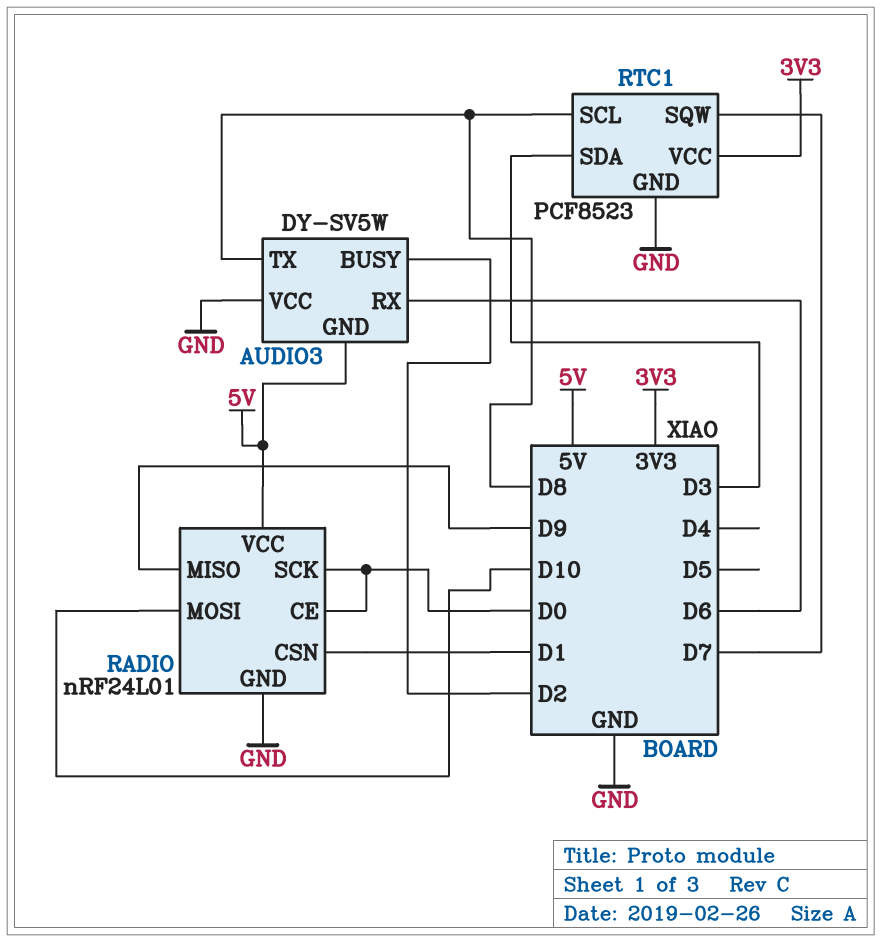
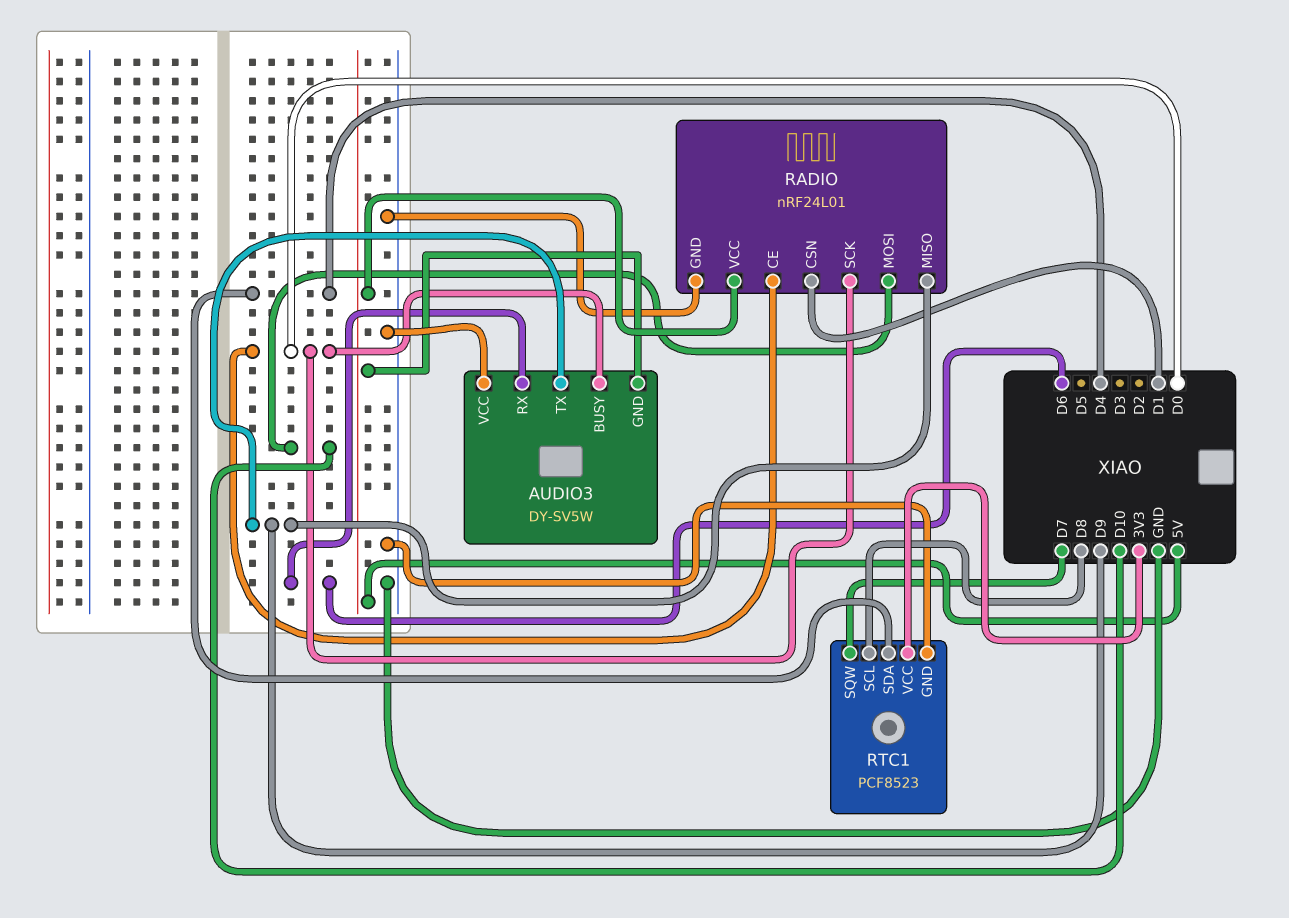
AUDIO3 pin BUSY: D2 -> D0
AUDIO3 pin TX: D8 -> D9
RTC1 pin SDA: D3 -> D4

